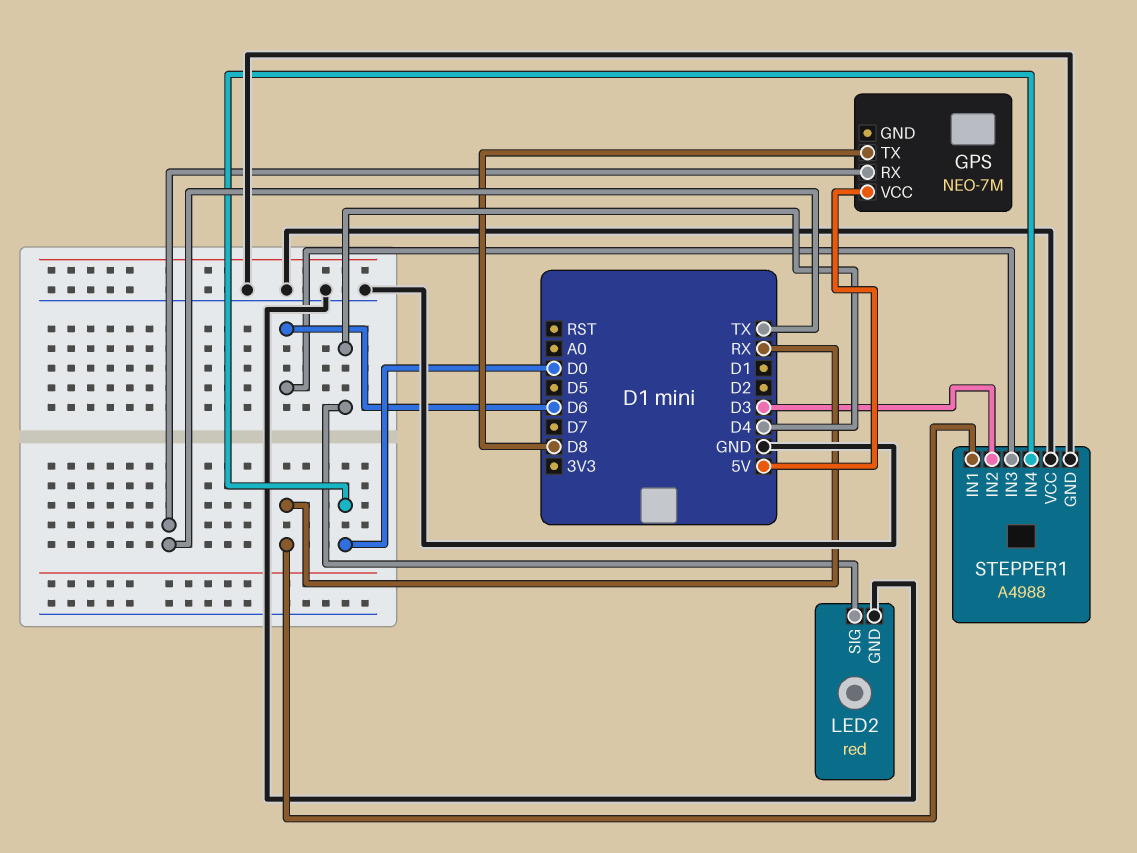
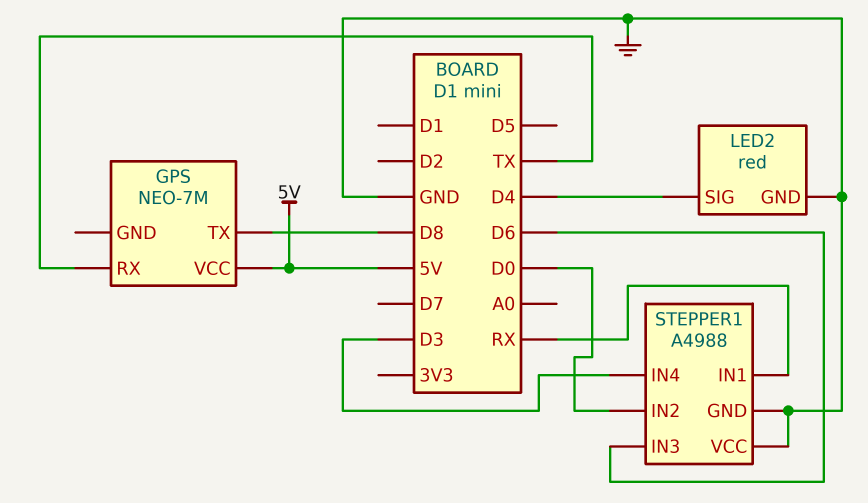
STEPPER1 pin IN2: D3 -> D0
STEPPER1 pin IN4: D0 -> D3

